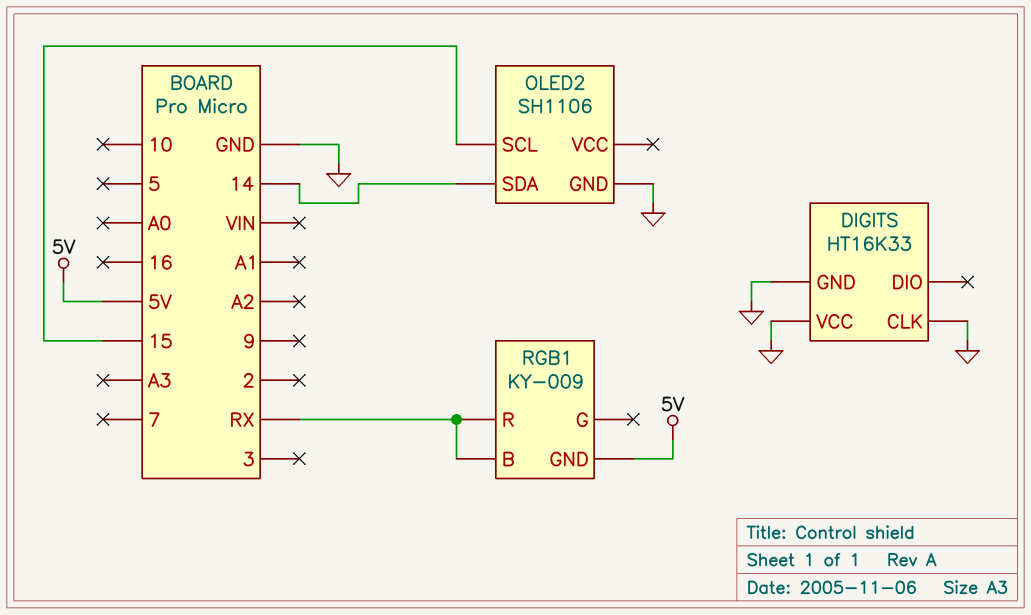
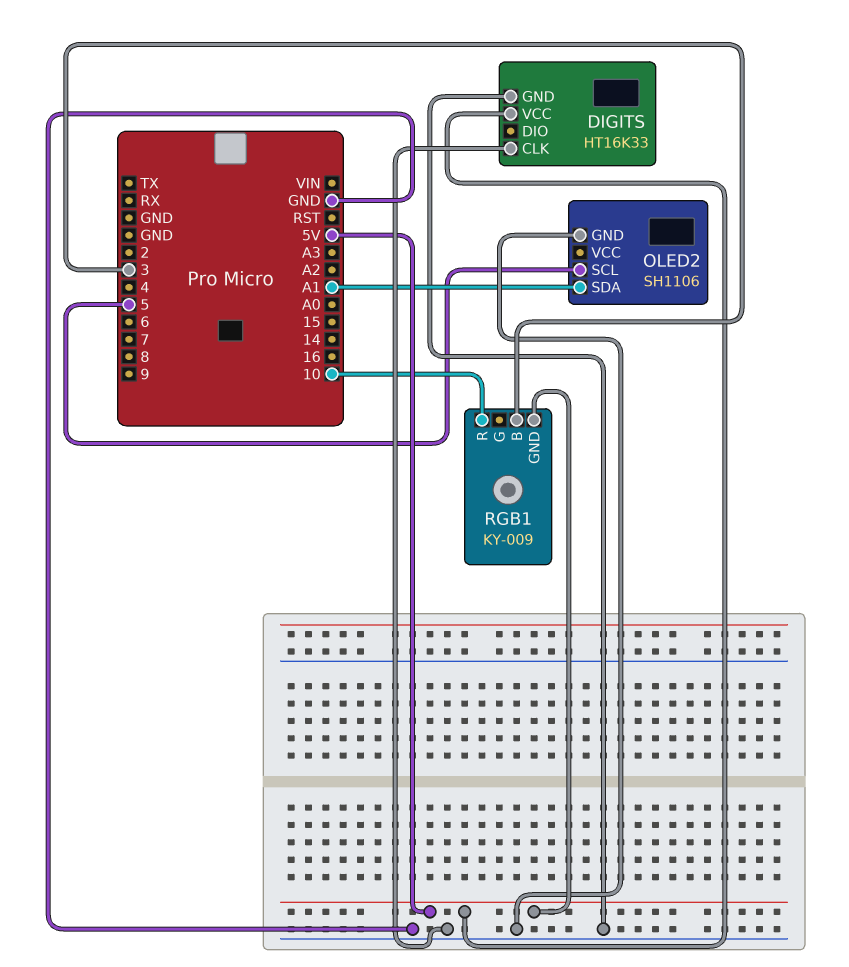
DIGITS pin VCC: GND -> 5V
OLED2 pin SCL: 15 -> 5
OLED2 pin SDA: 14 -> A1
RGB1 pin B: RX -> 3
RGB1 pin R: RX -> 10

